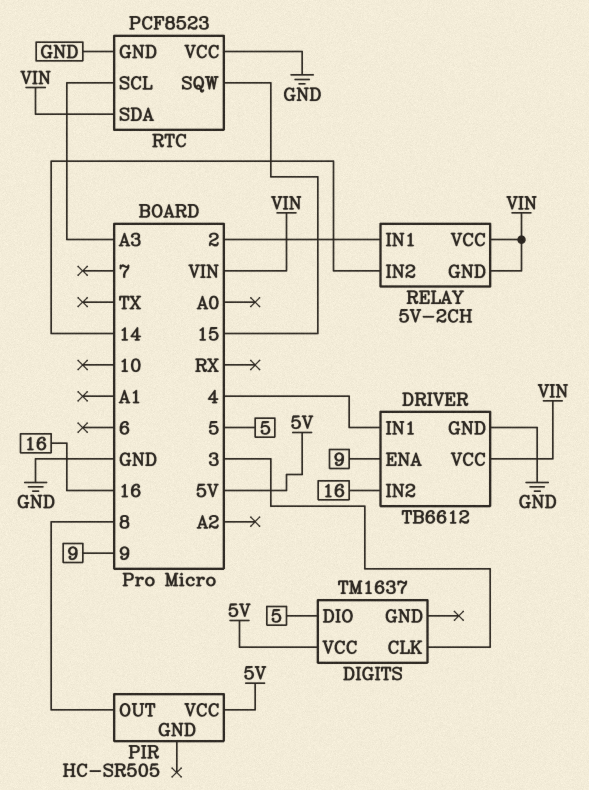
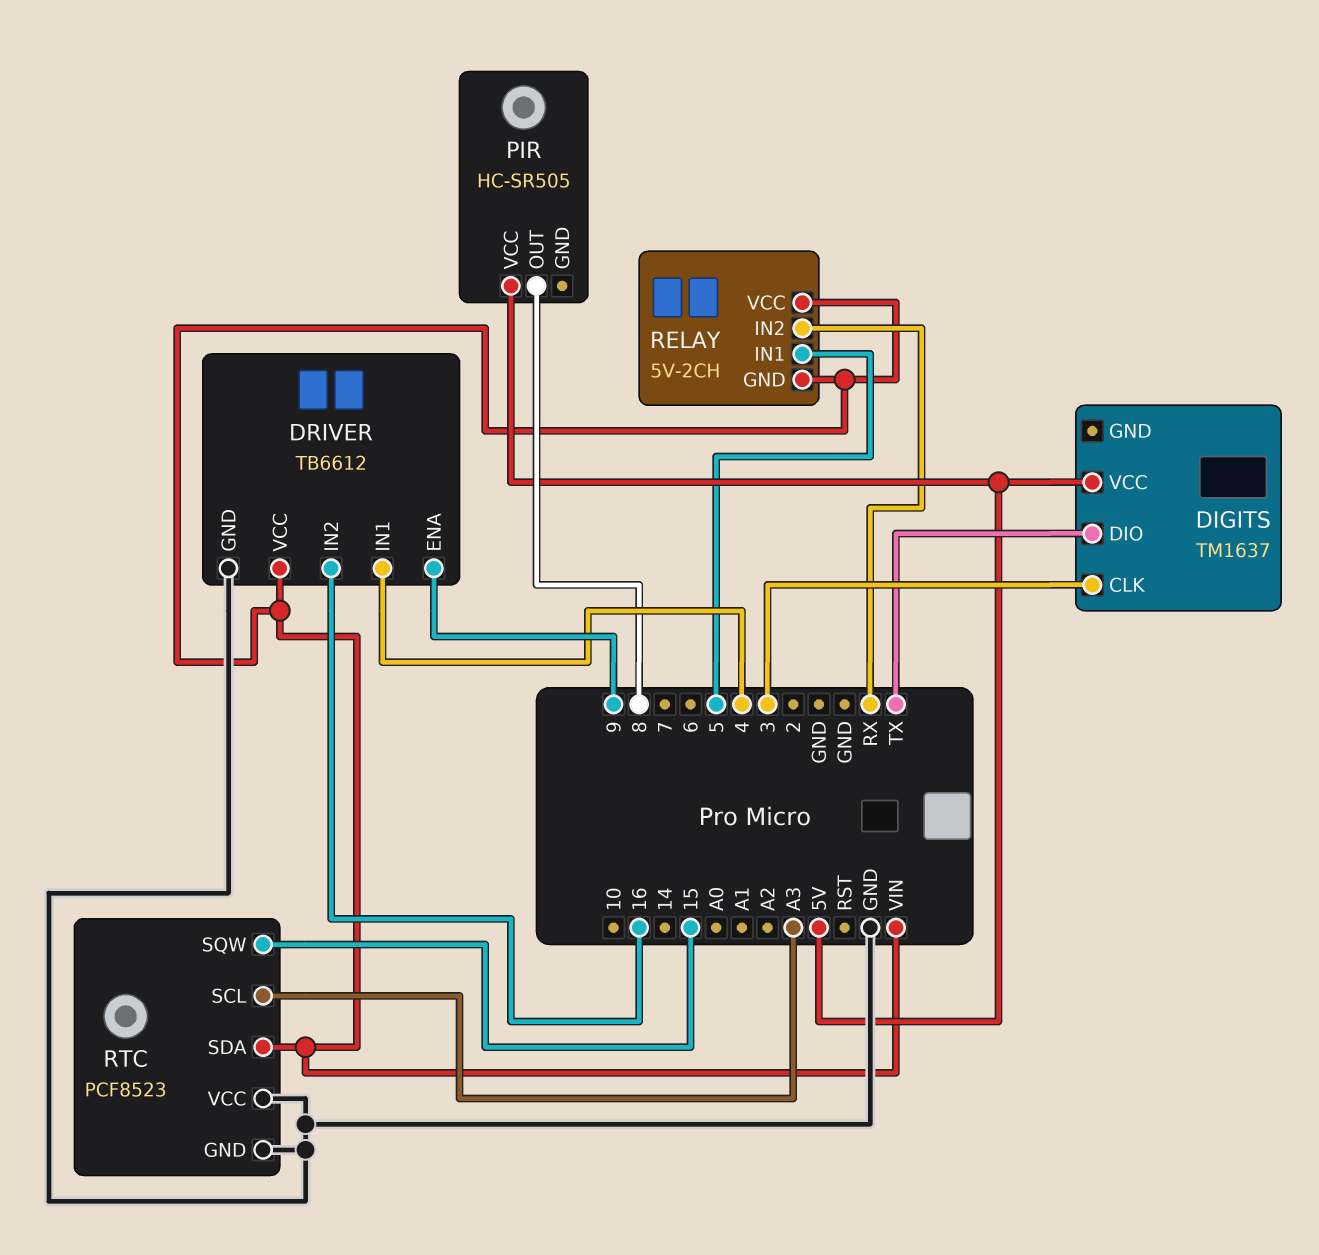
DIGITS pin DIO: 5 -> TX
RELAY pin IN1: 2 -> 5
RELAY pin IN2: 14 -> RX

